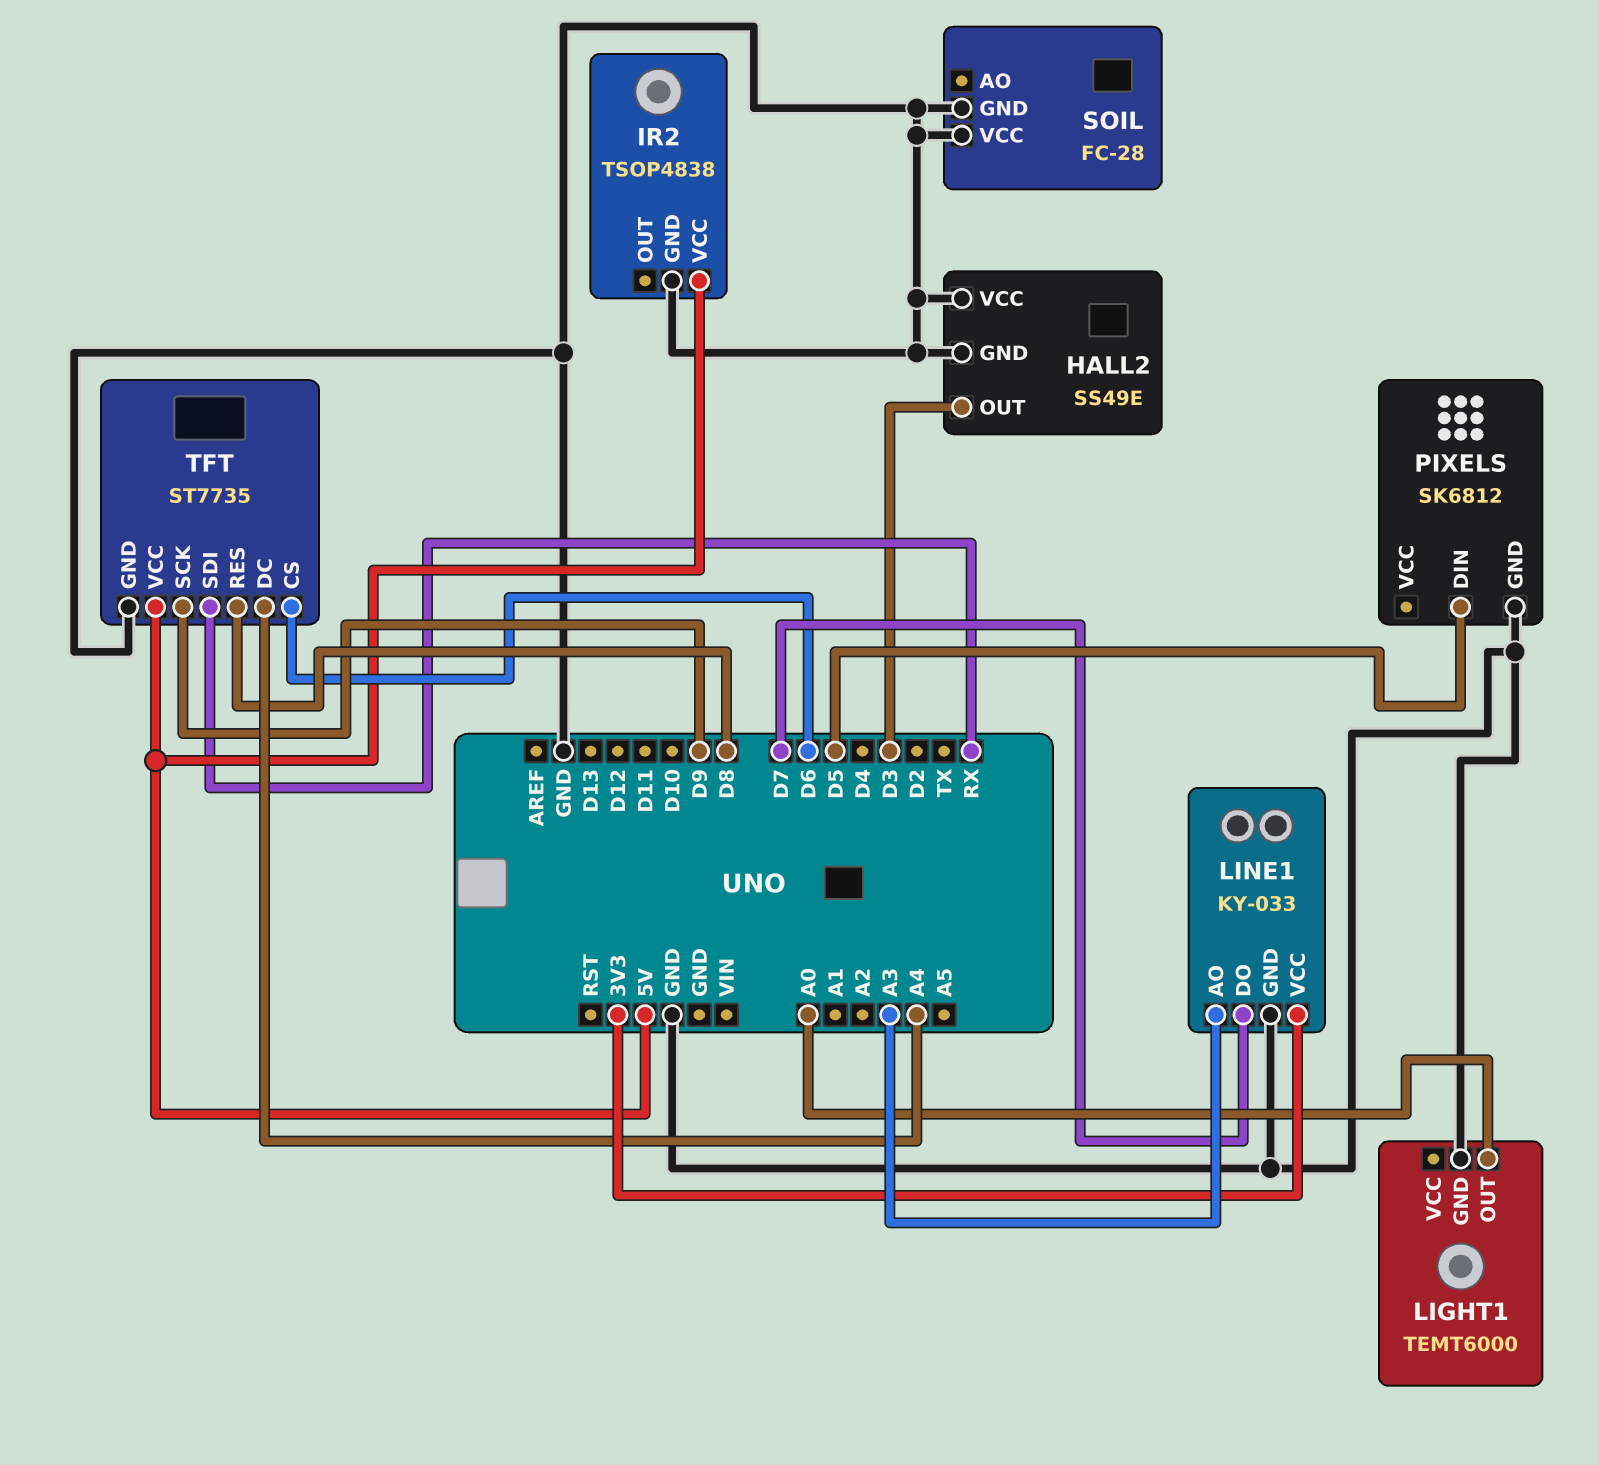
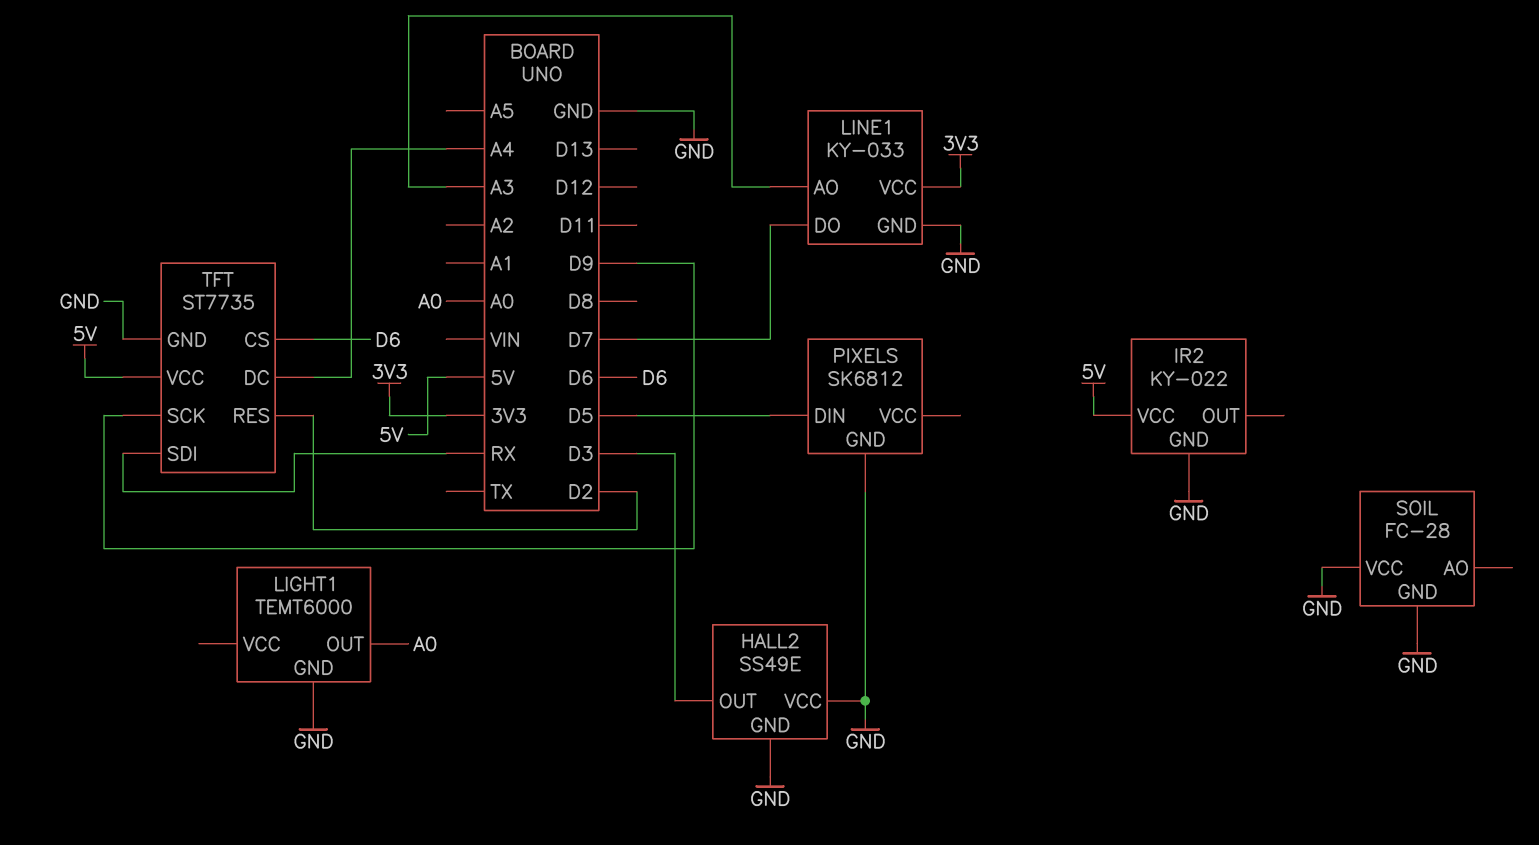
IR2: TSOP4838 -> KY-022
TFT pin RES: D8 -> D2

